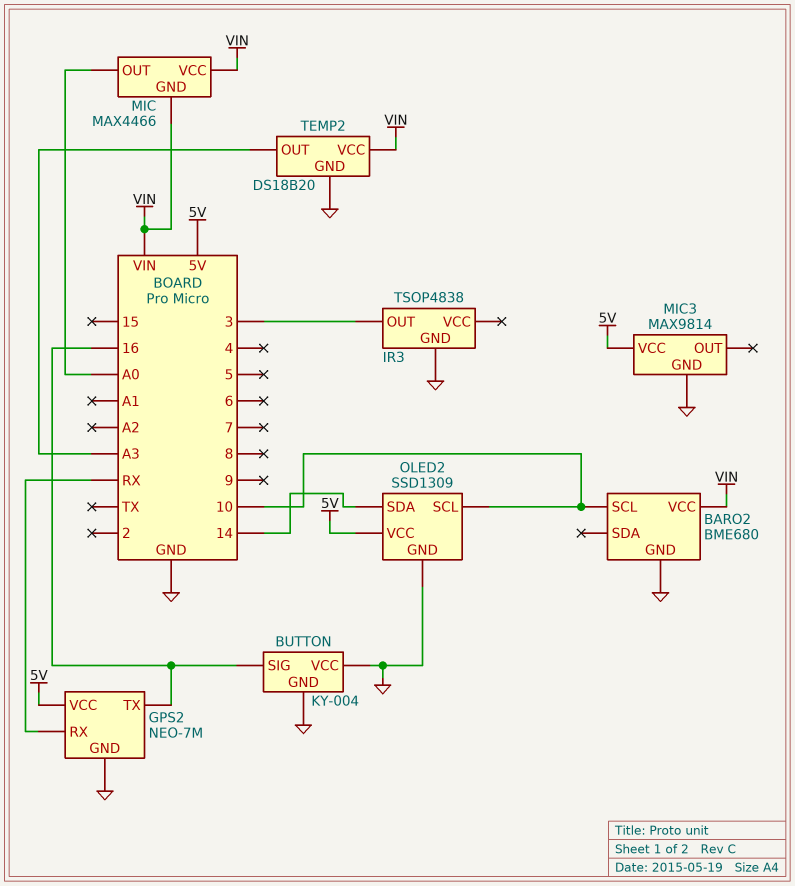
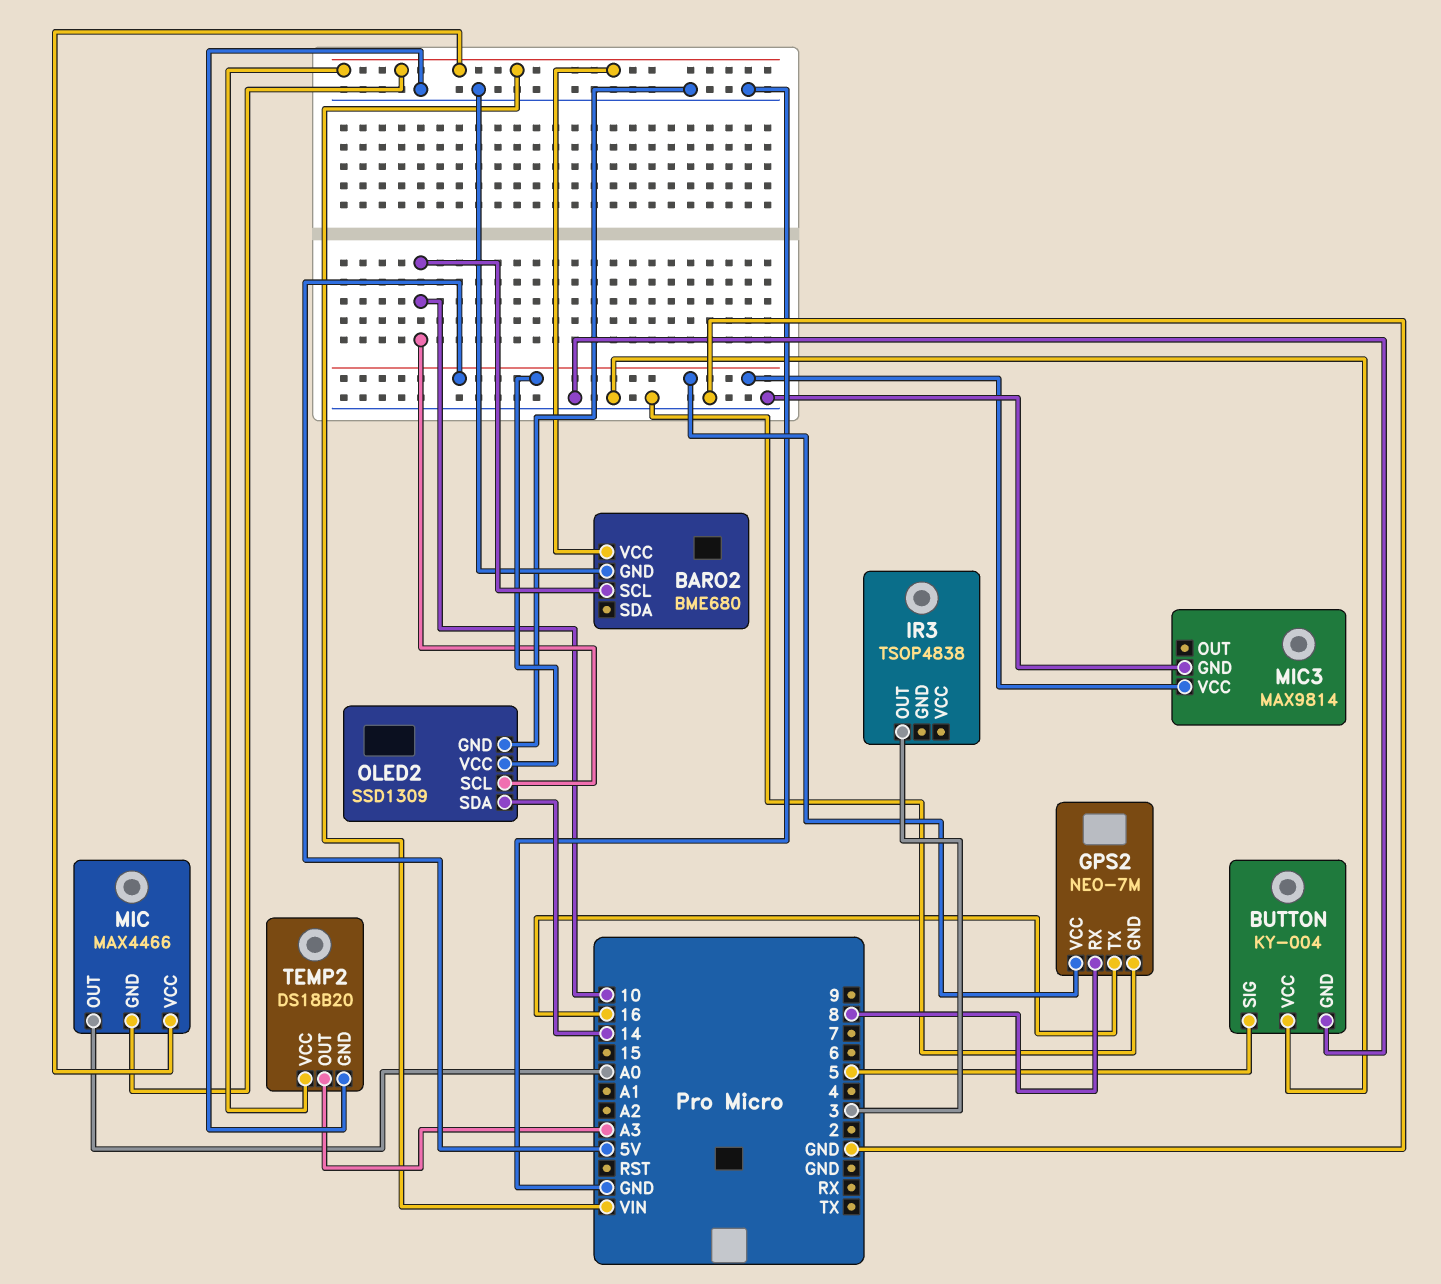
BUTTON pin SIG: 16 -> 5
GPS2 pin RX: RX -> 8
IR3 pin GND: GND -> none

